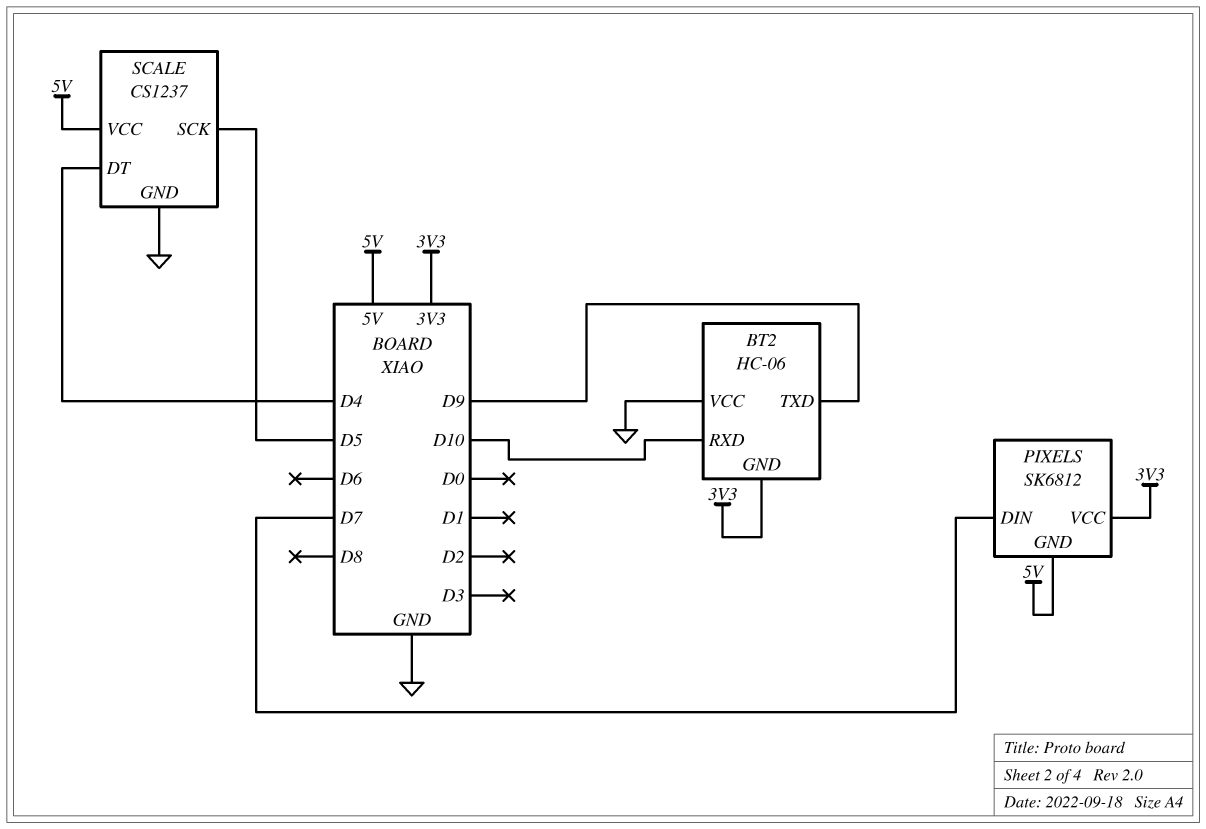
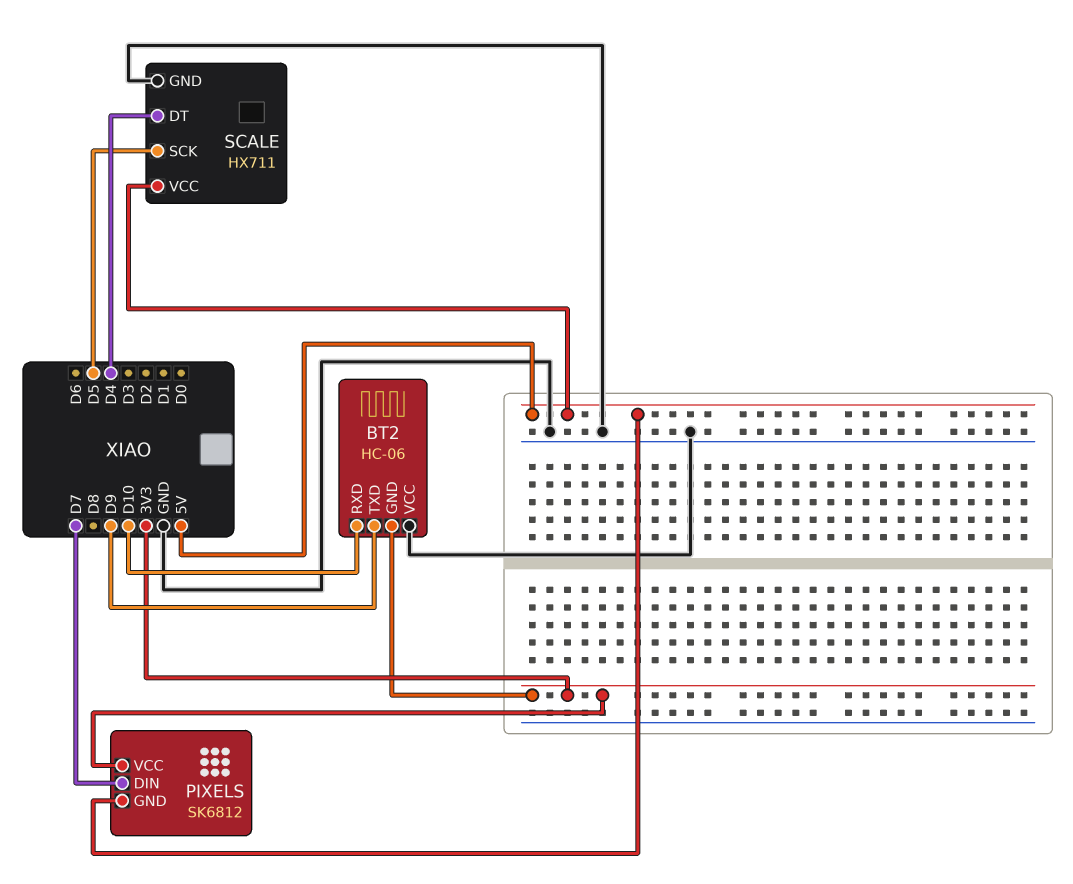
SCALE: CS1237 -> HX711

